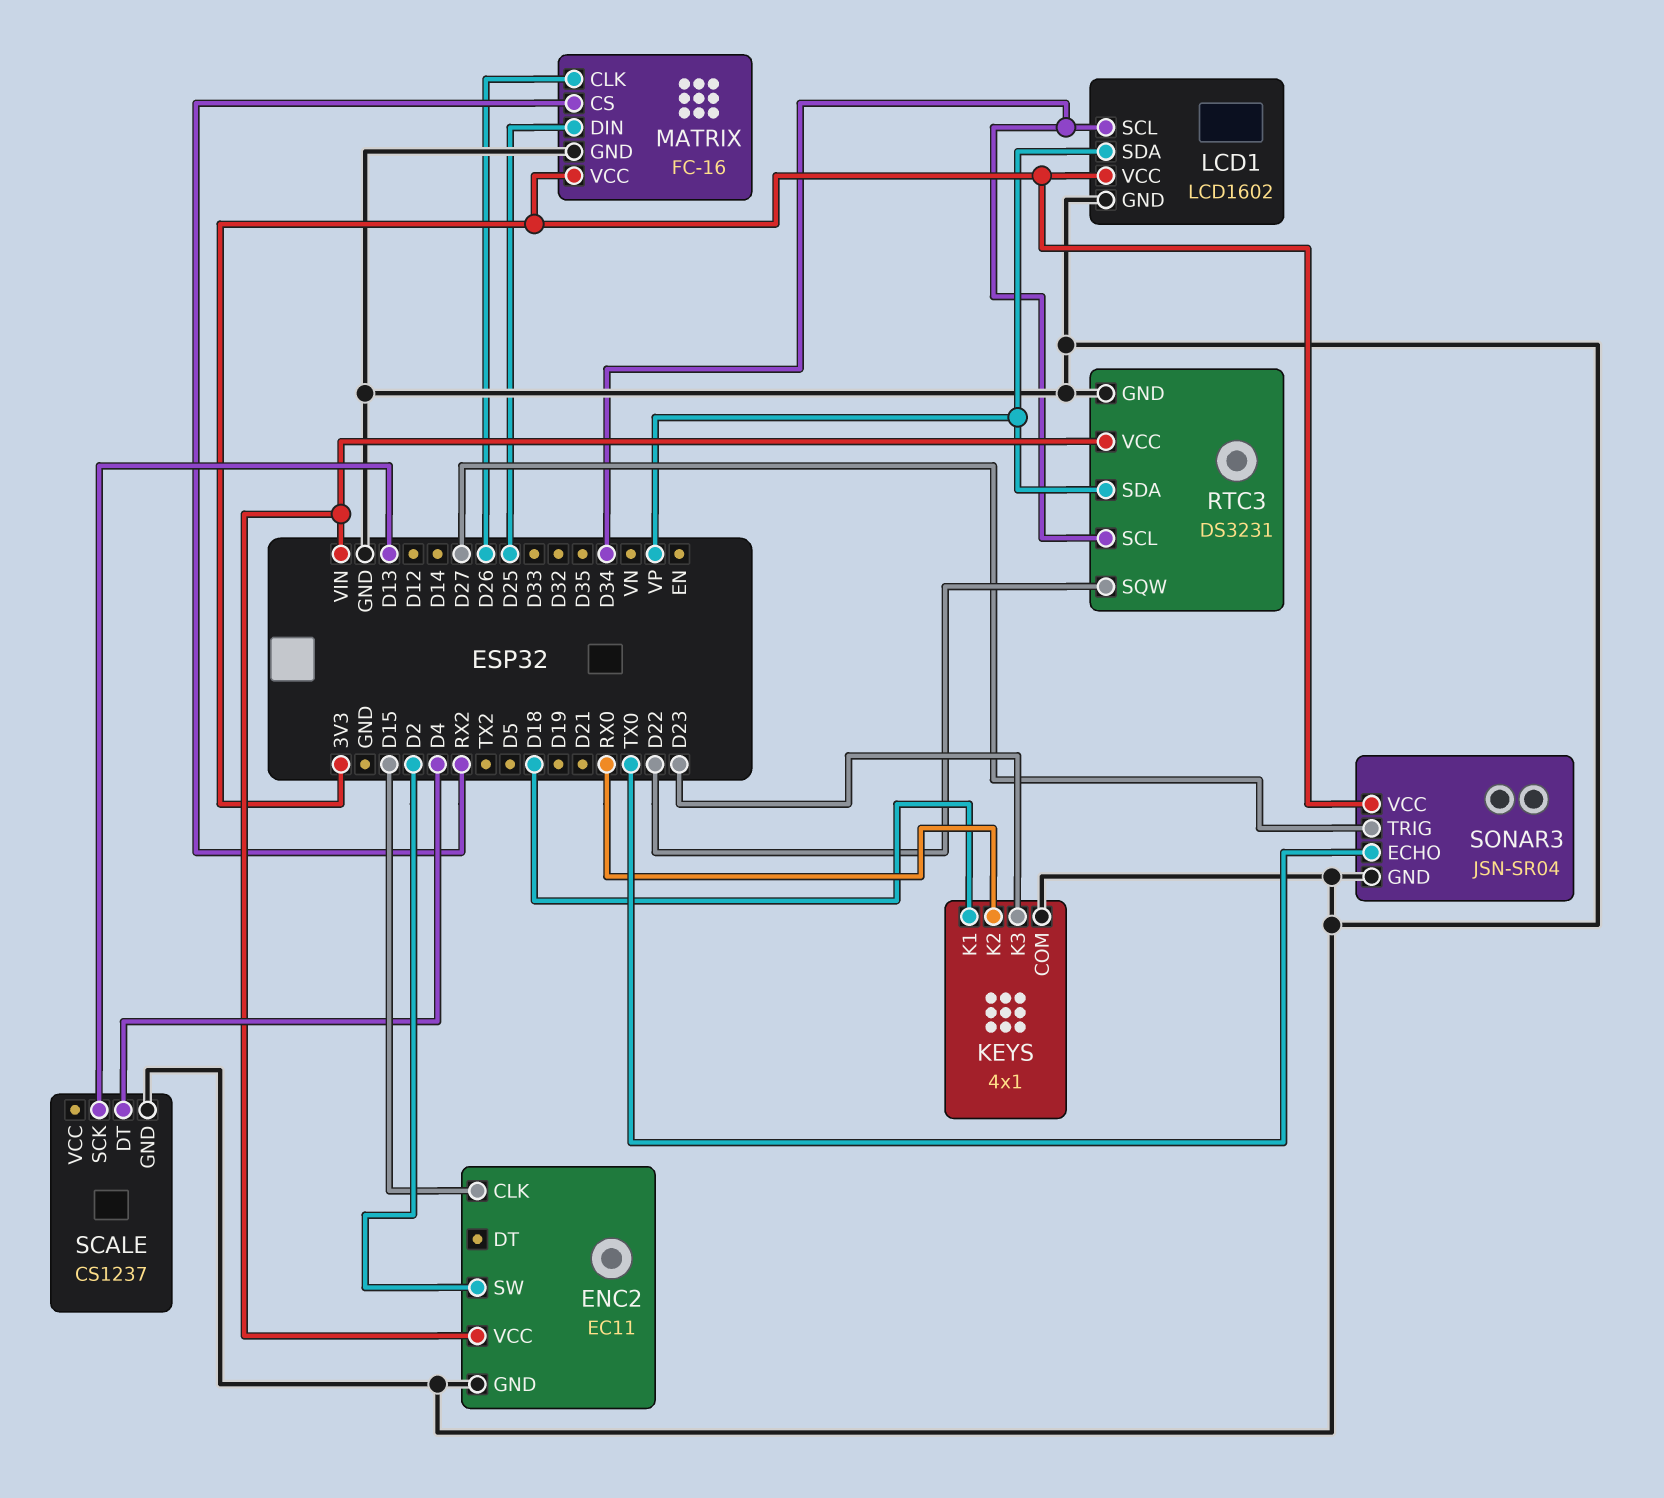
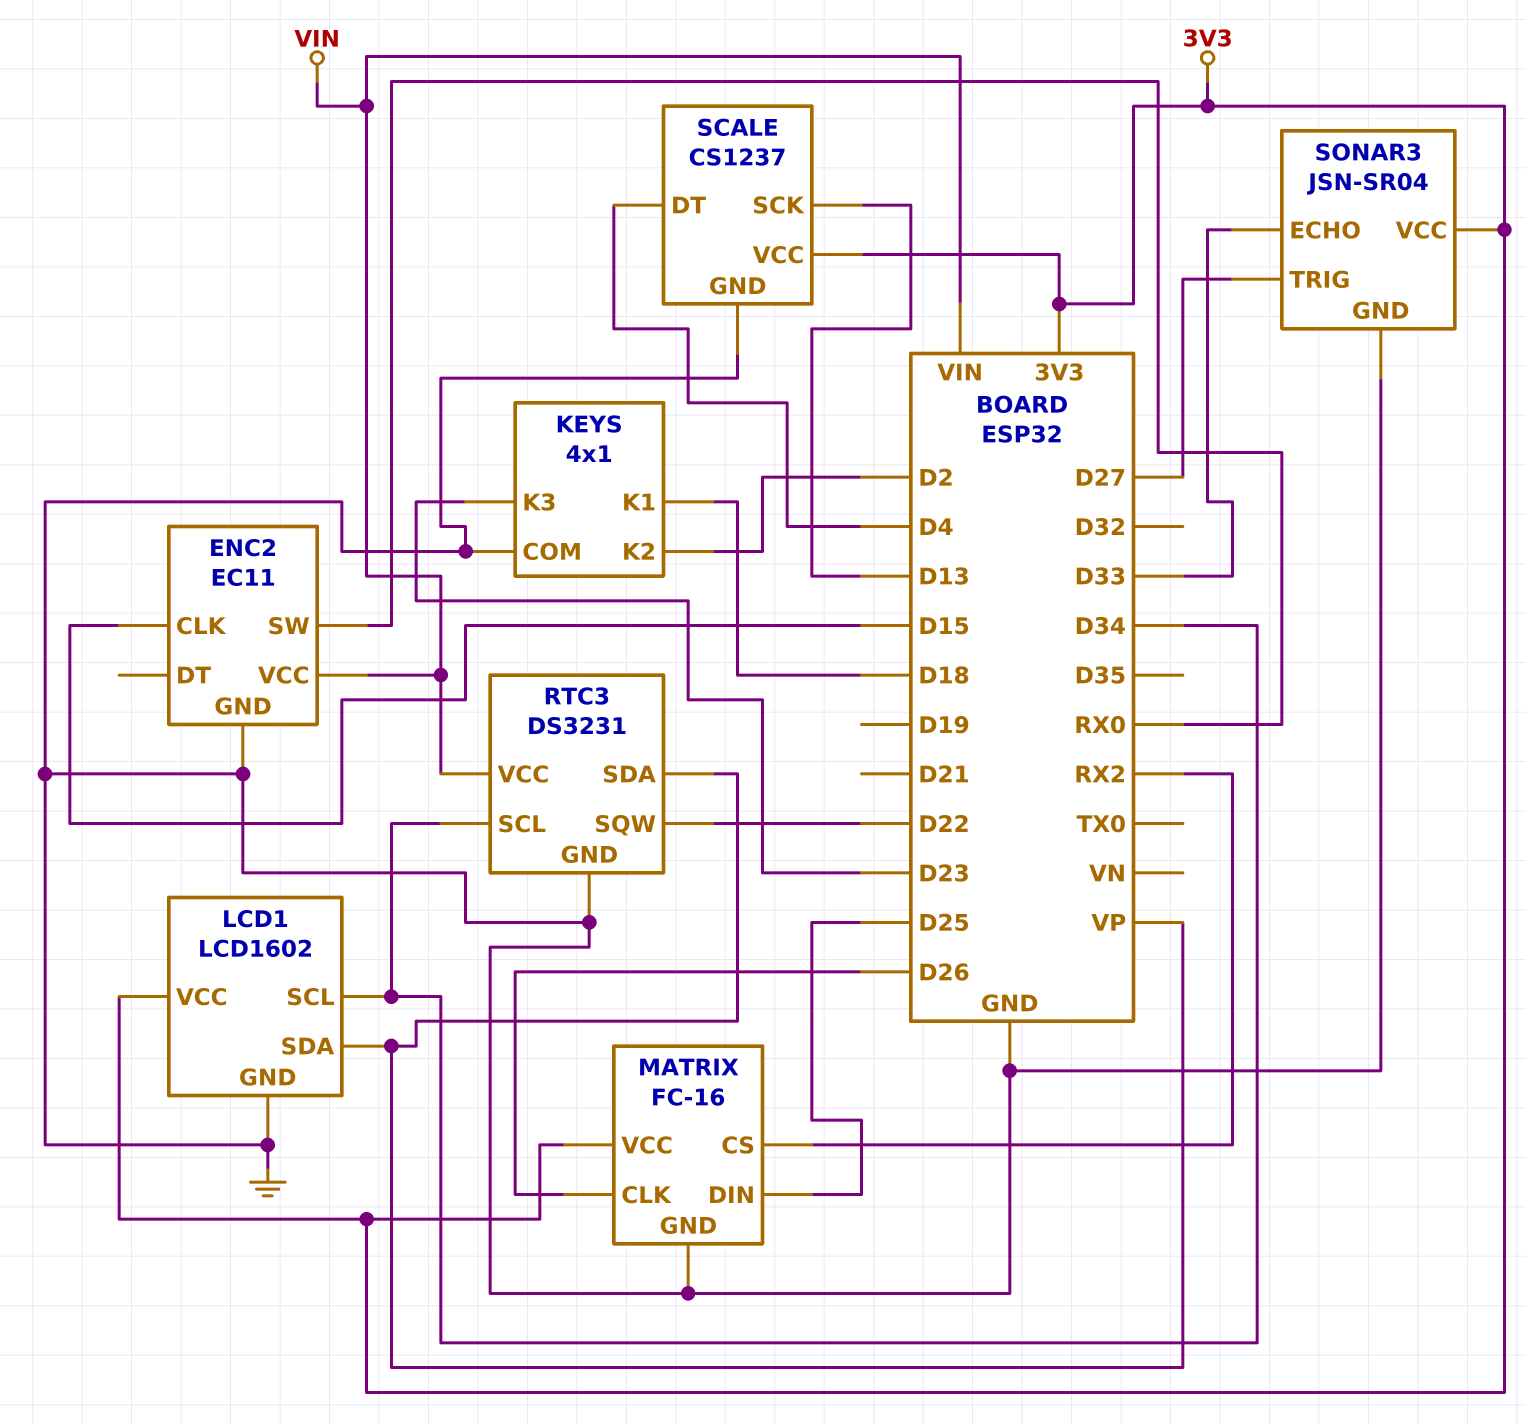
ENC2 pin SW: D2 -> RX0
KEYS pin K2: RX0 -> D2
SCALE pin VCC: none -> 3V3
SONAR3 pin ECHO: TX0 -> D33

